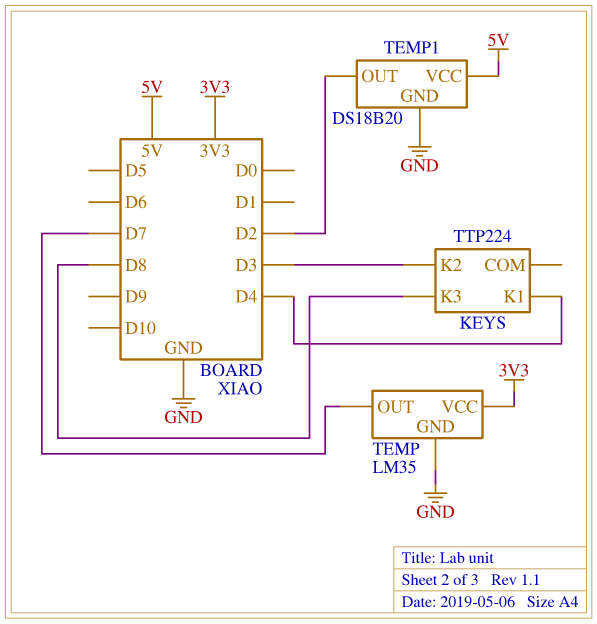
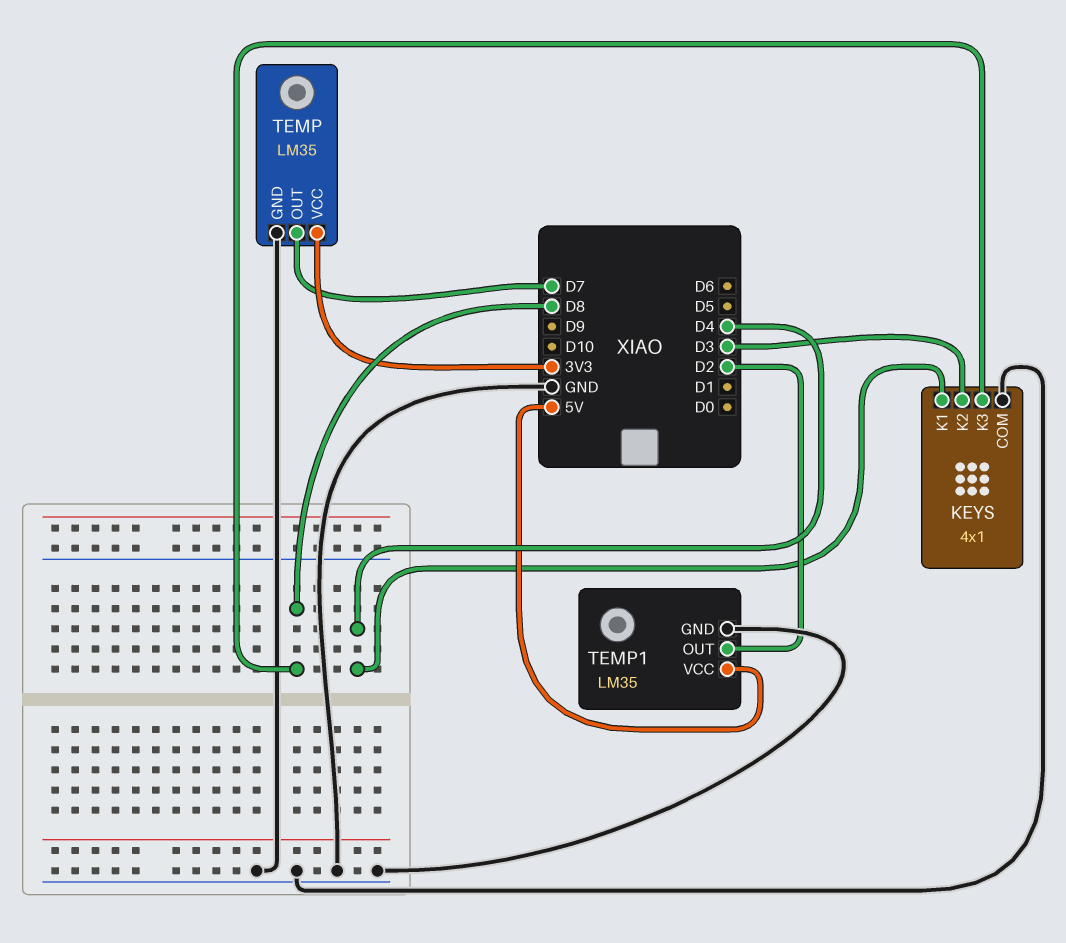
KEYS: TTP224 -> 4x1
KEYS pin COM: none -> GND
TEMP1: DS18B20 -> LM35

